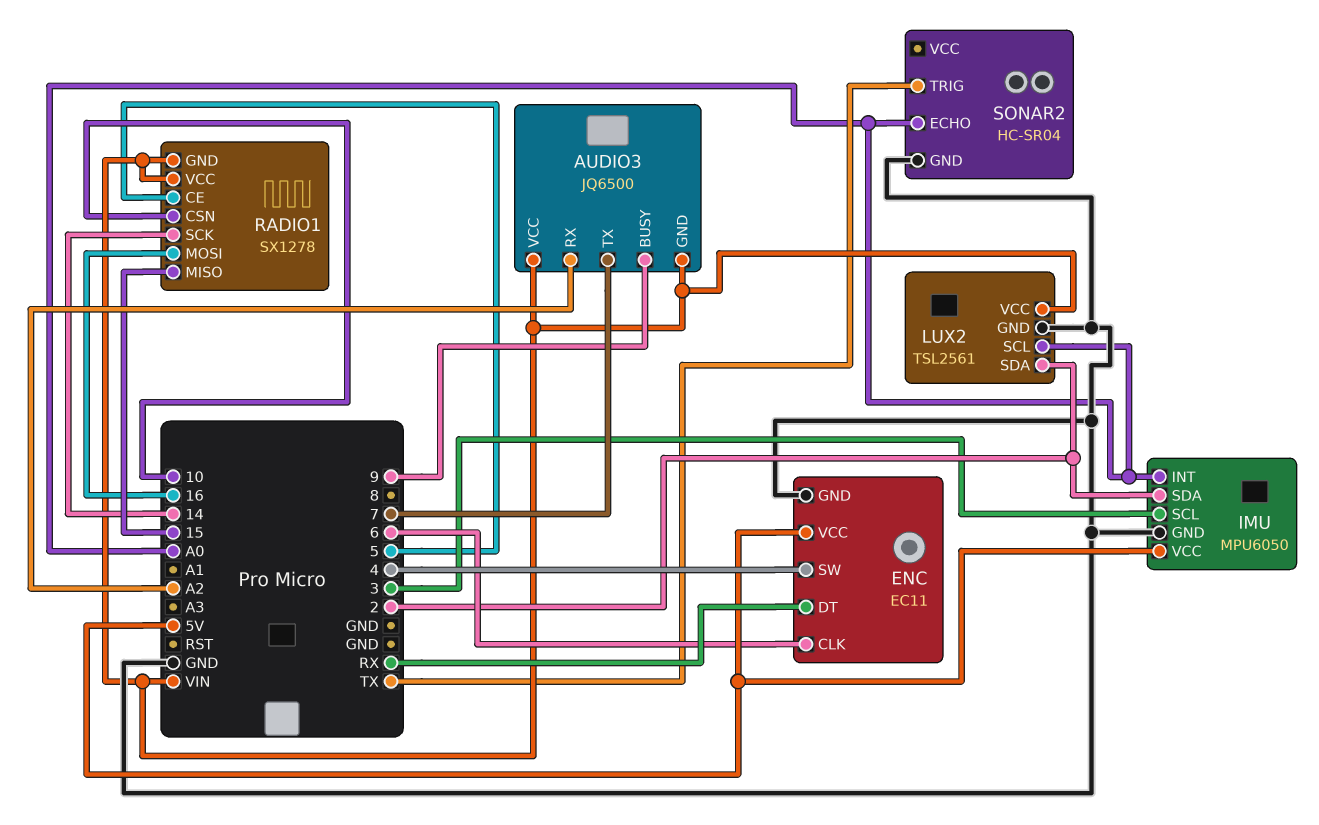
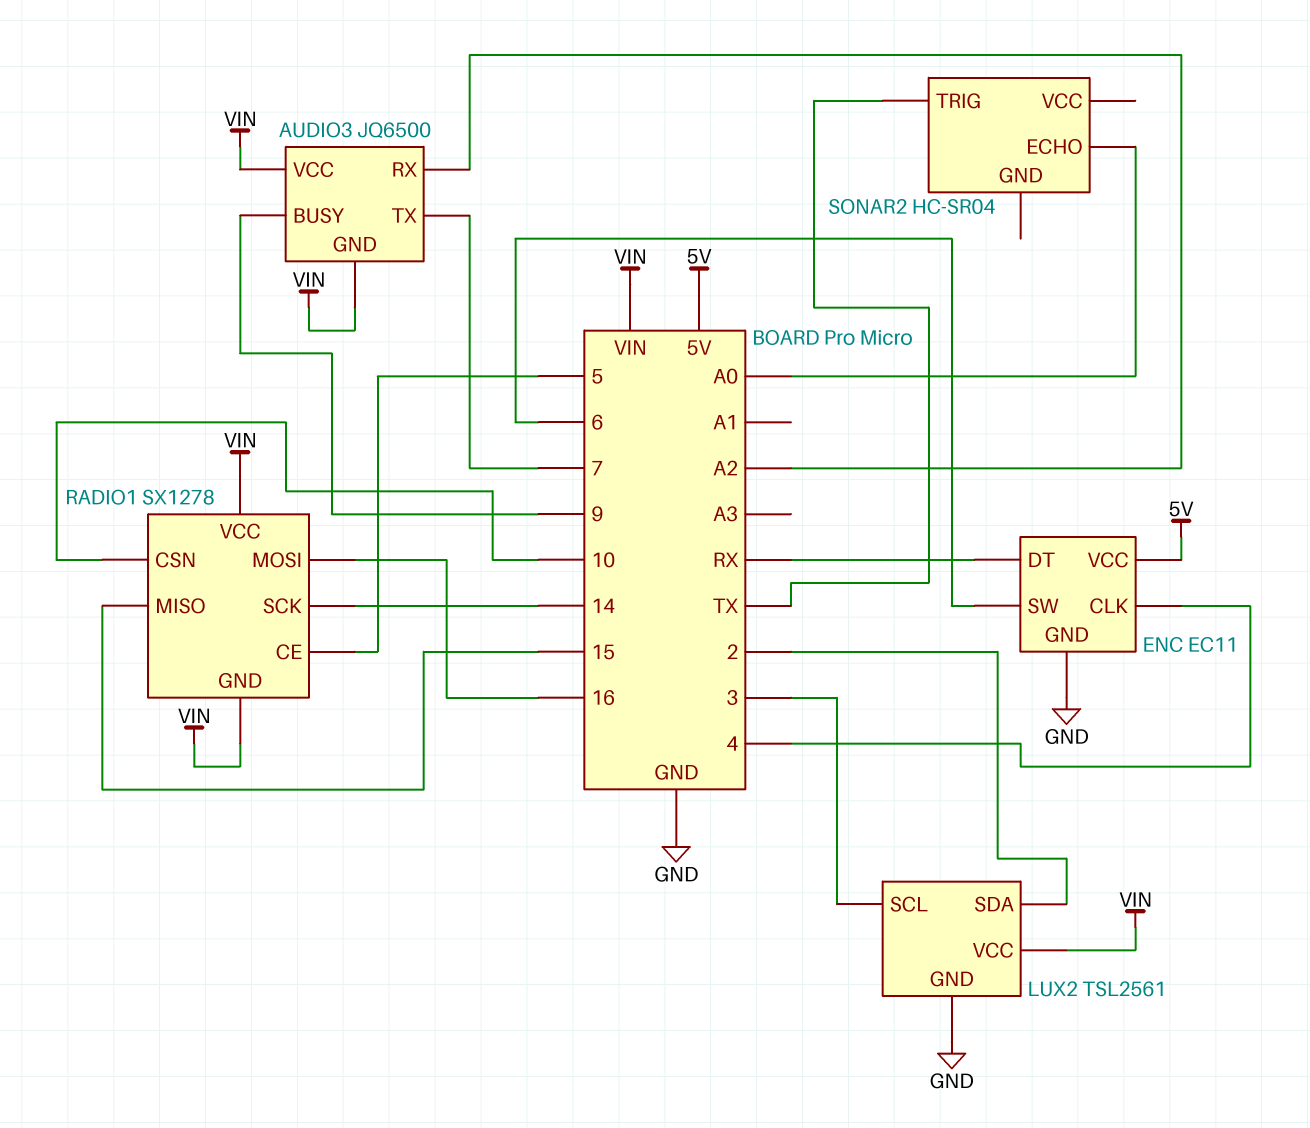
ENC pin CLK: 6 -> 4
ENC pin SW: 4 -> 6
IMU: MPU6050 -> none
IMU pin GND: GND -> none
IMU pin INT: A0 -> none
IMU pin SCL: 3 -> none
IMU pin SDA: 2 -> none
IMU pin VCC: 5V -> none
LUX2 pin SCL: A0 -> 3
SONAR2 pin GND: GND -> none

